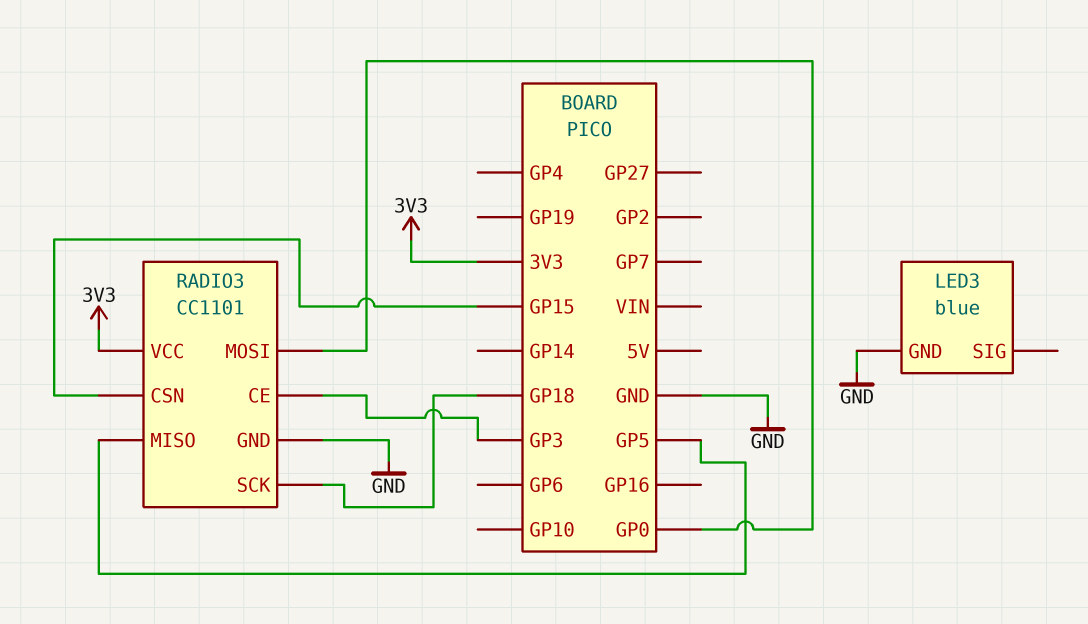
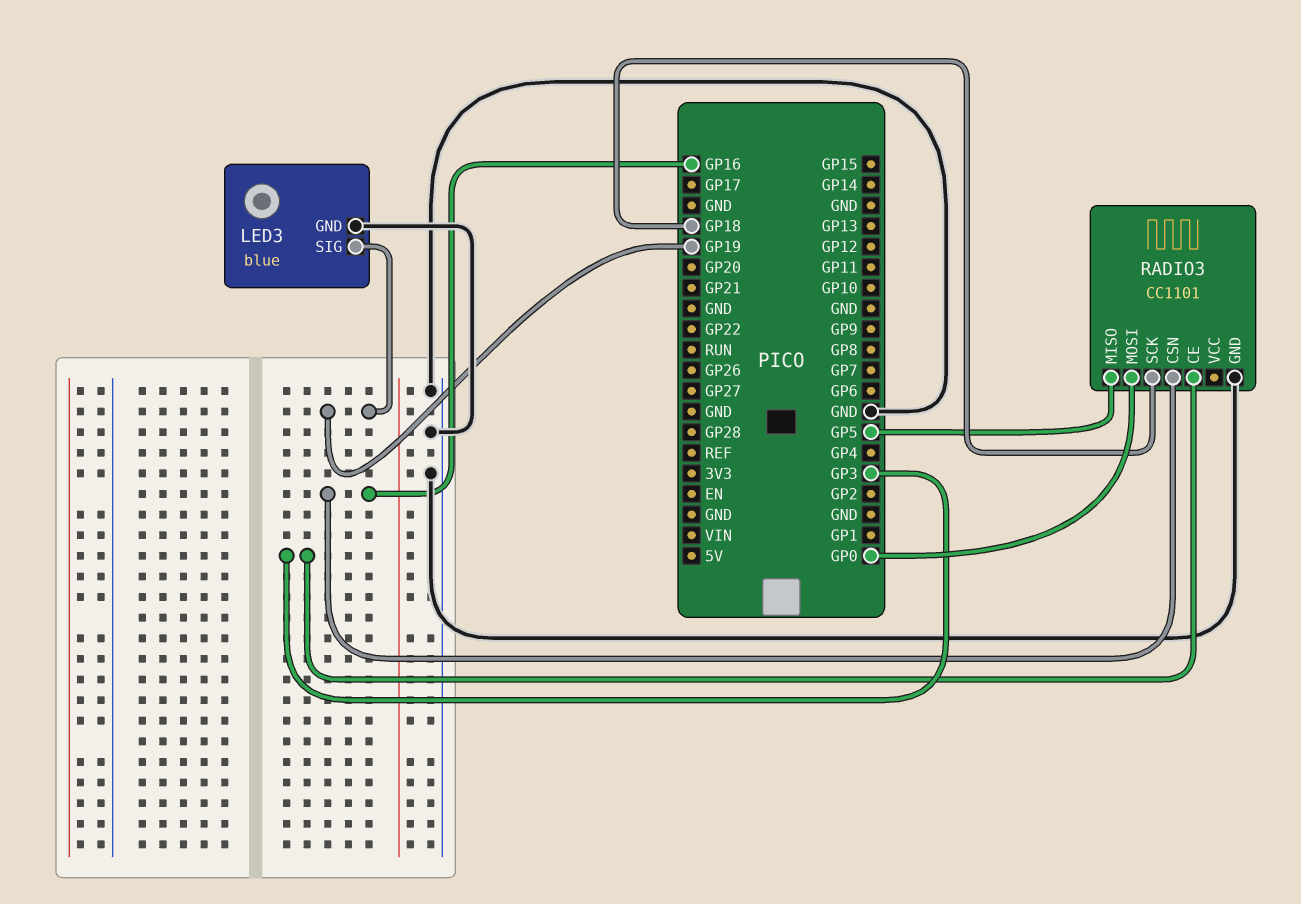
LED3 pin SIG: none -> GP19
RADIO3 pin CSN: GP15 -> GP16
RADIO3 pin VCC: 3V3 -> none

